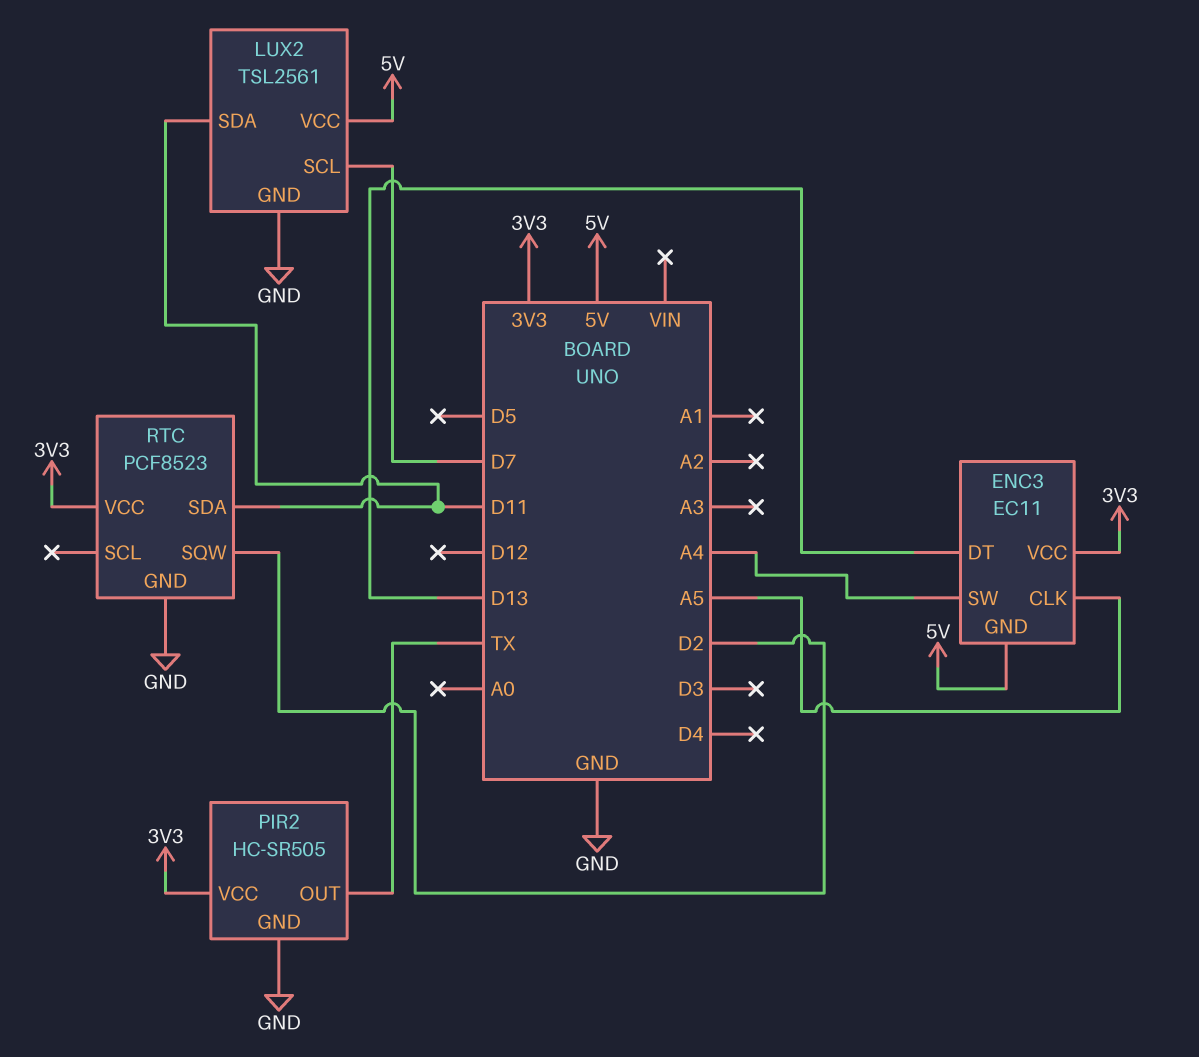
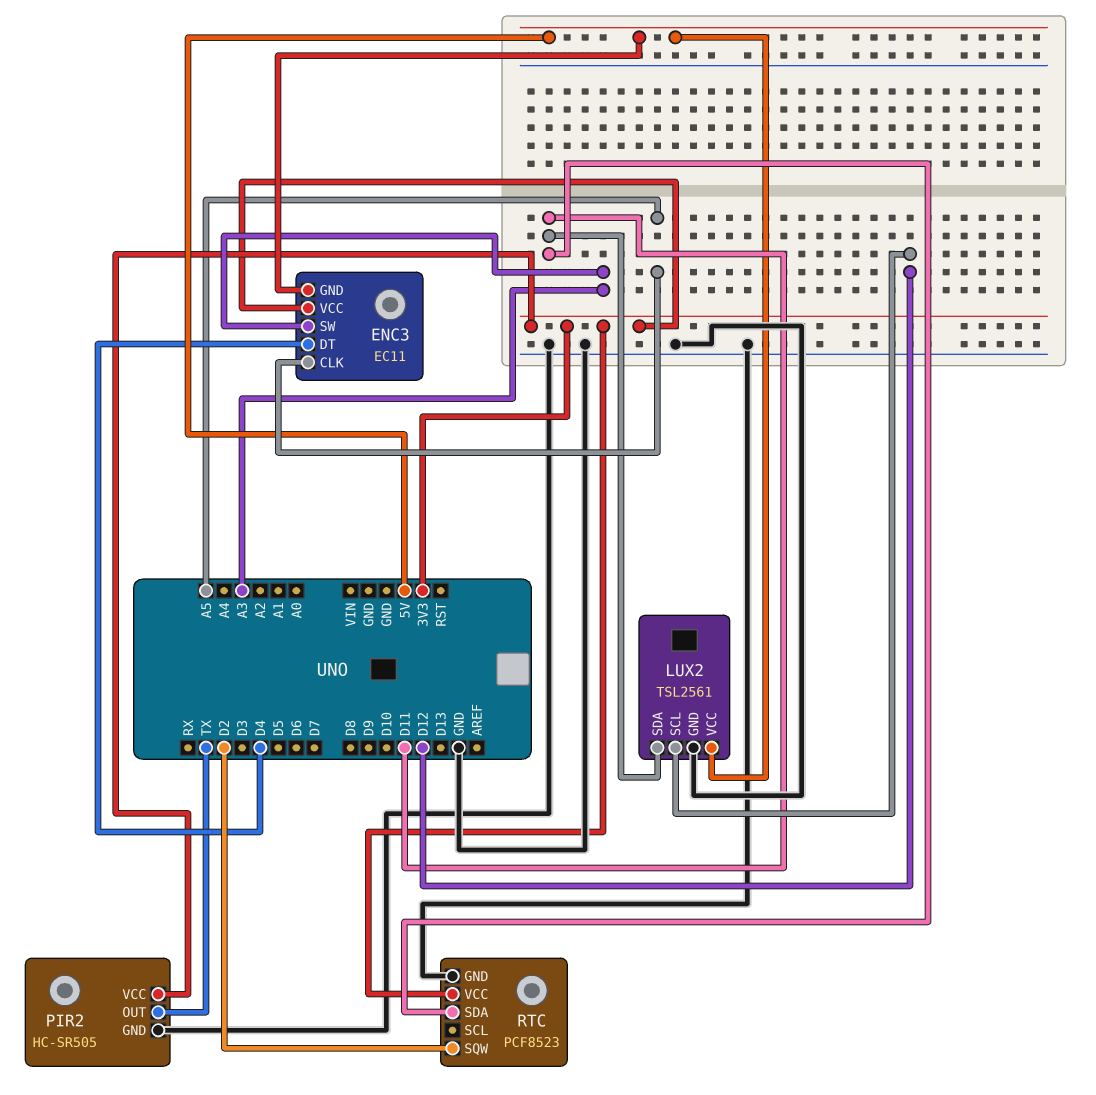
ENC3 pin DT: D13 -> D4
ENC3 pin SW: A4 -> A3
LUX2 pin SCL: D7 -> D12

